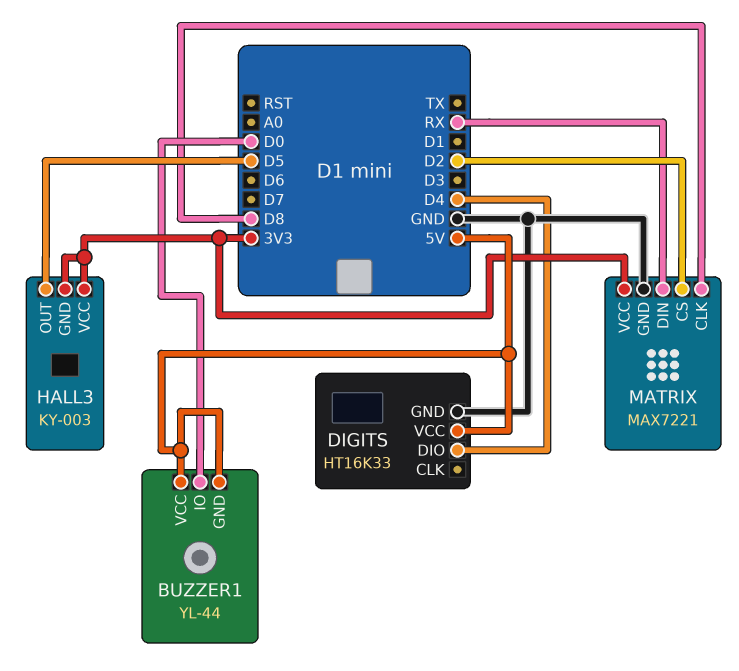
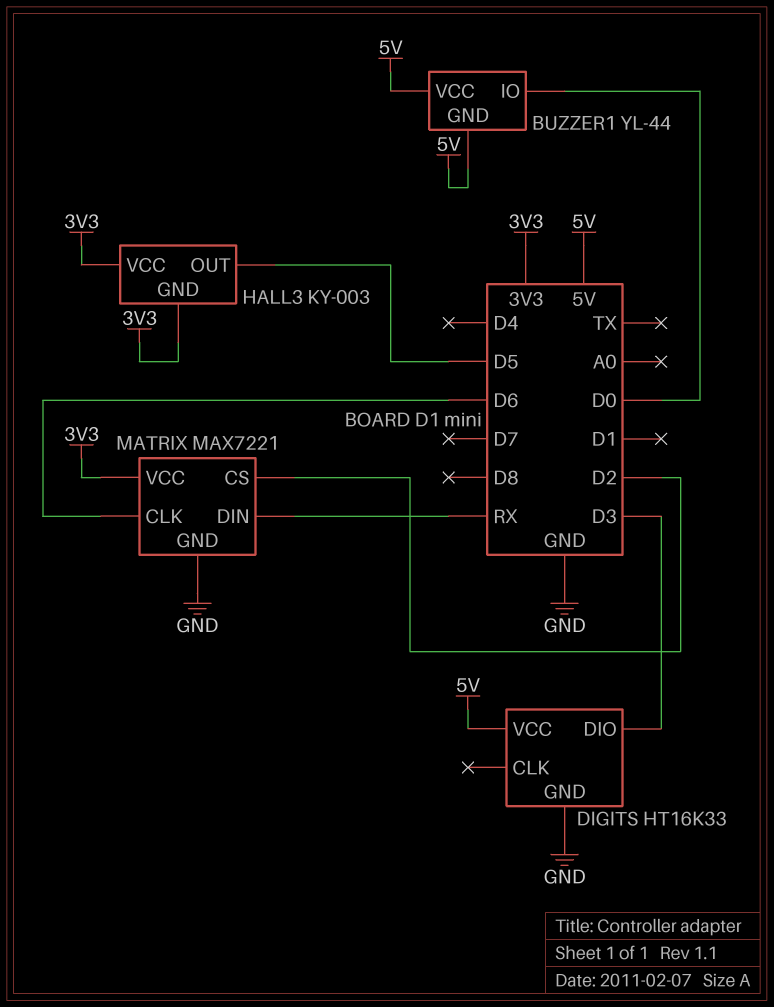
DIGITS pin DIO: D4 -> D3
MATRIX pin CLK: D8 -> D6

